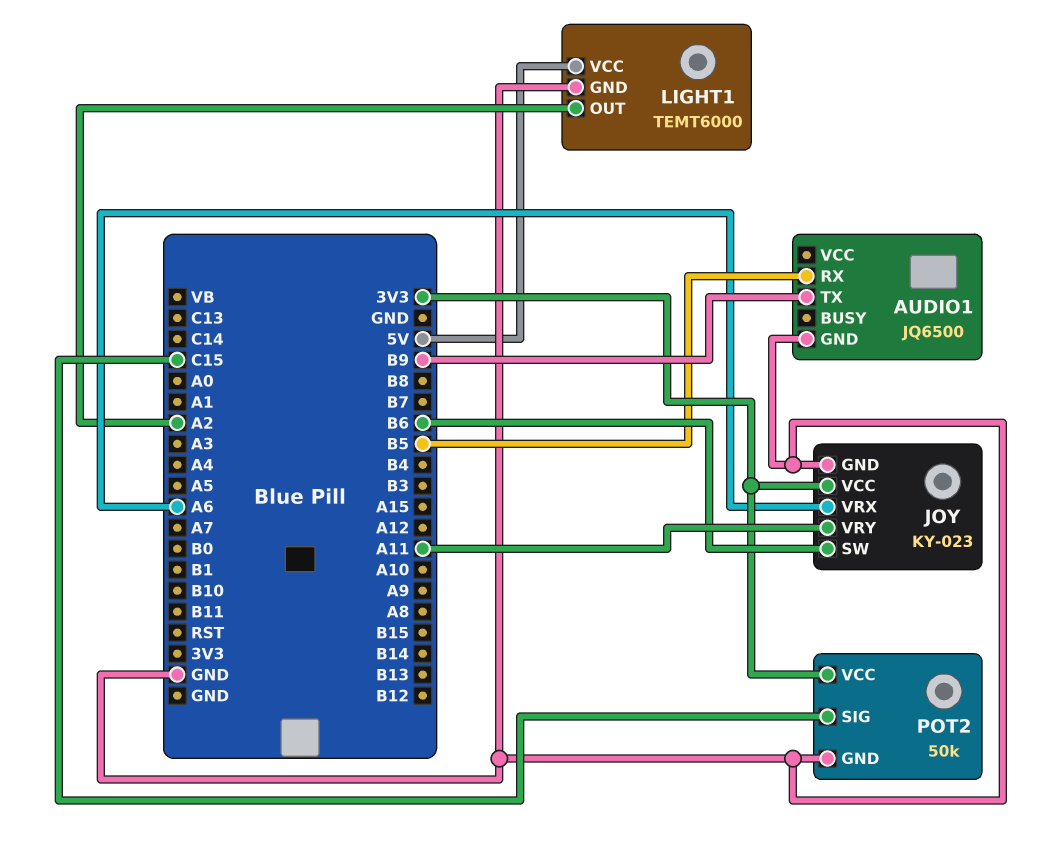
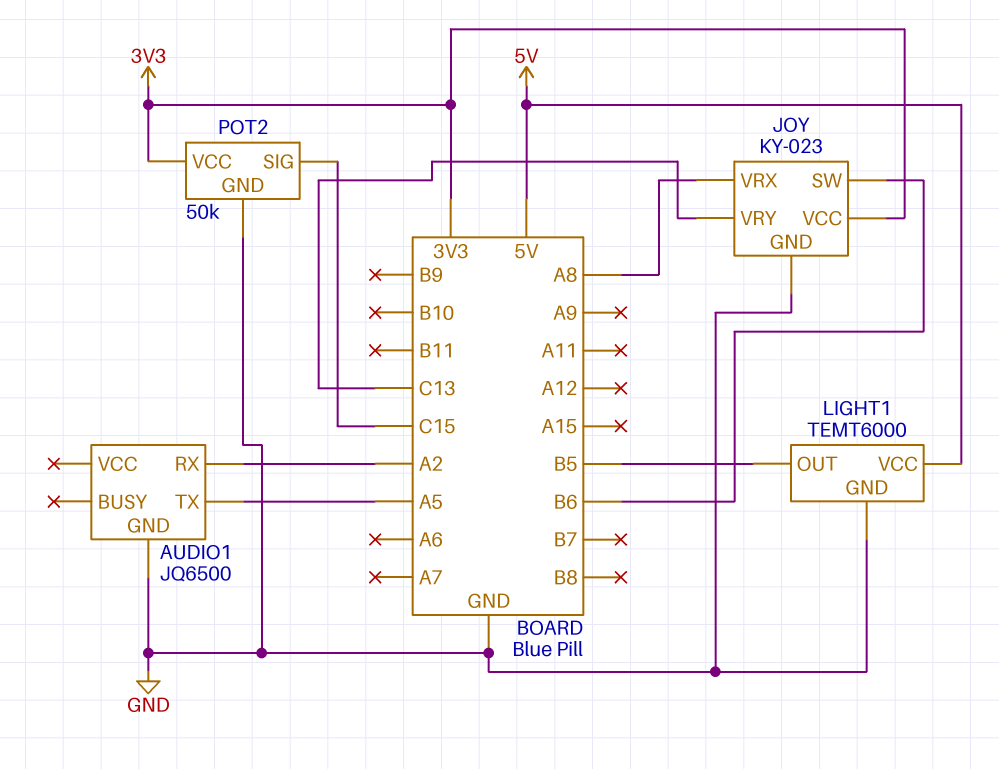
AUDIO1 pin RX: B5 -> A2
AUDIO1 pin TX: B9 -> A5
JOY pin VRX: A6 -> A8
JOY pin VRY: A11 -> C13
LIGHT1 pin OUT: A2 -> B5

